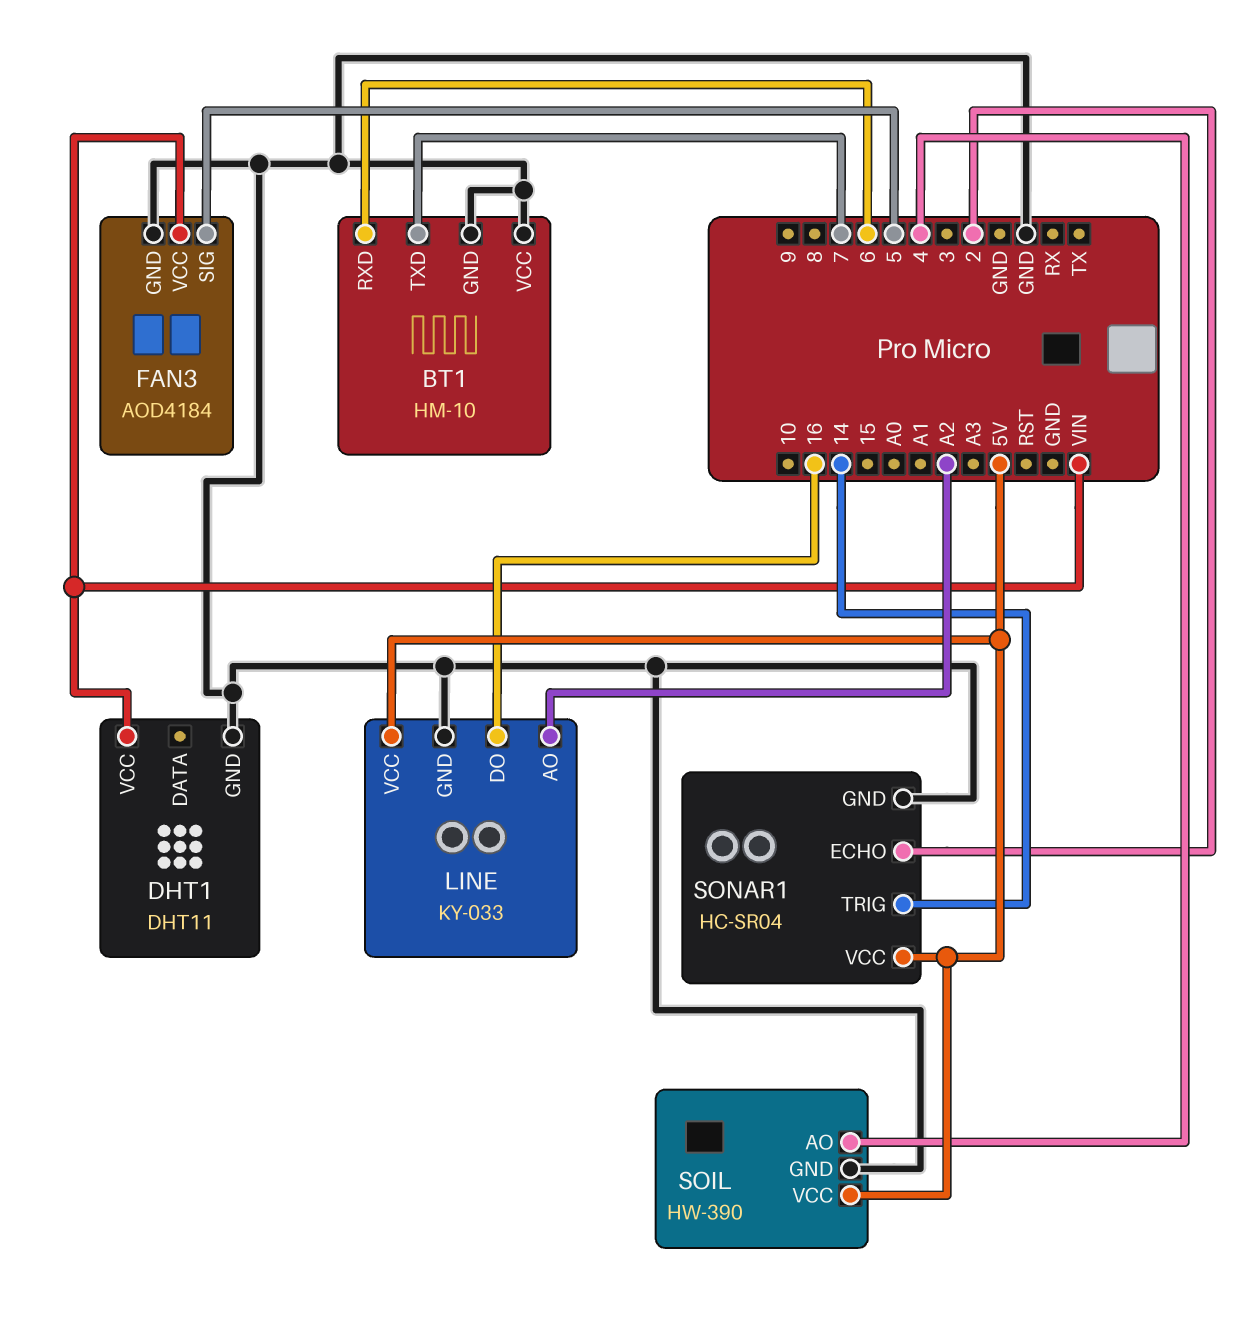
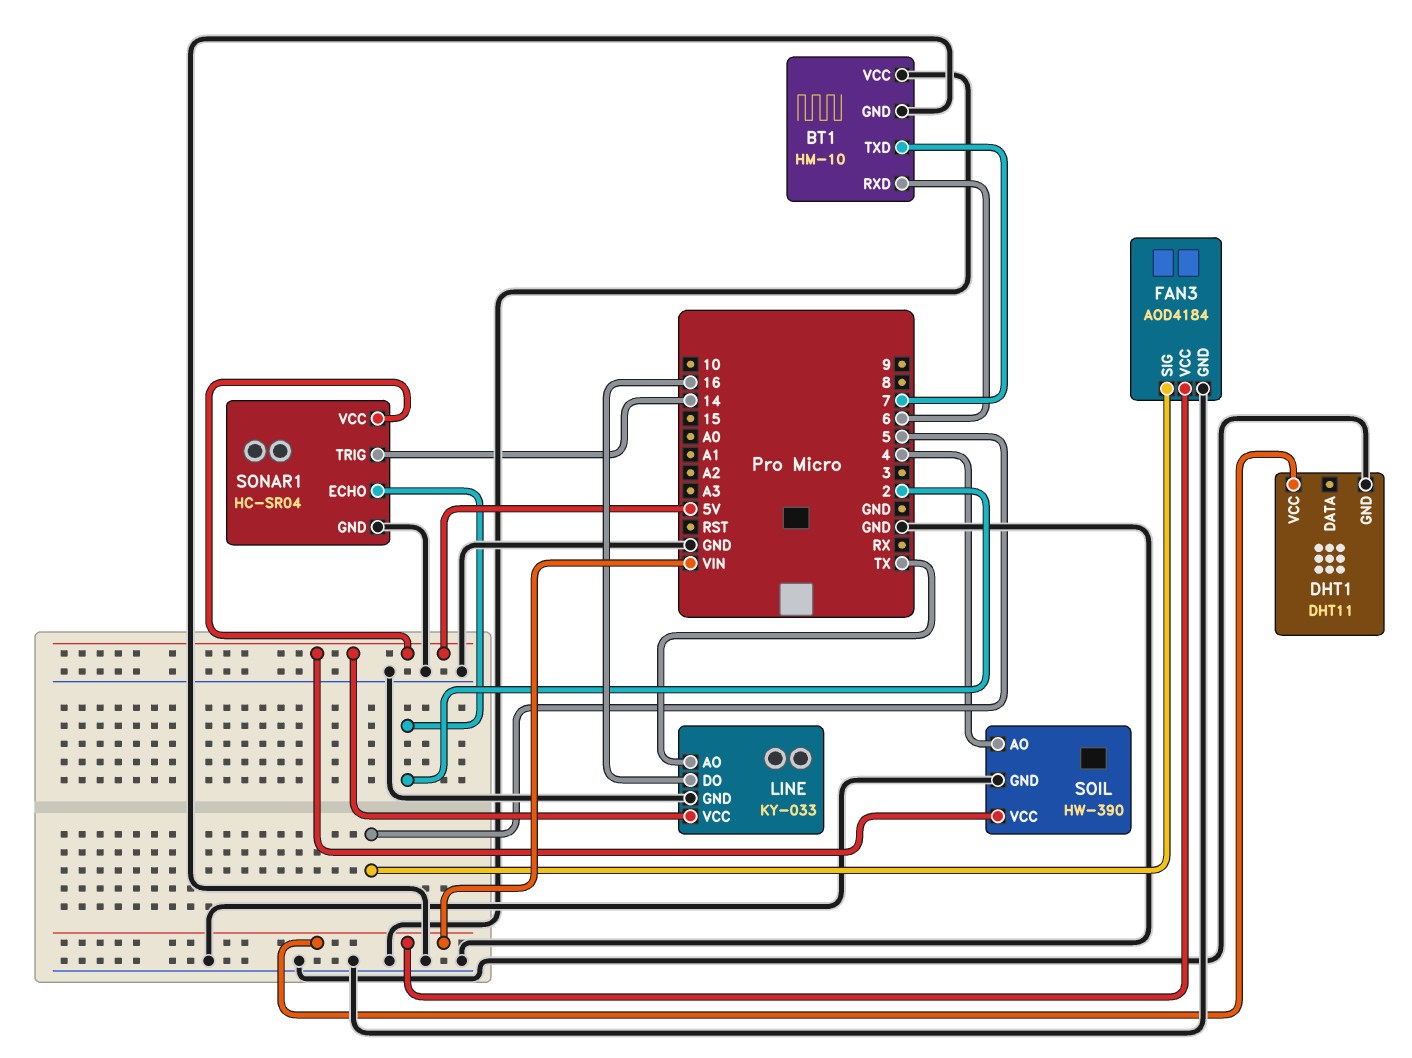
LINE pin AO: A2 -> TX

